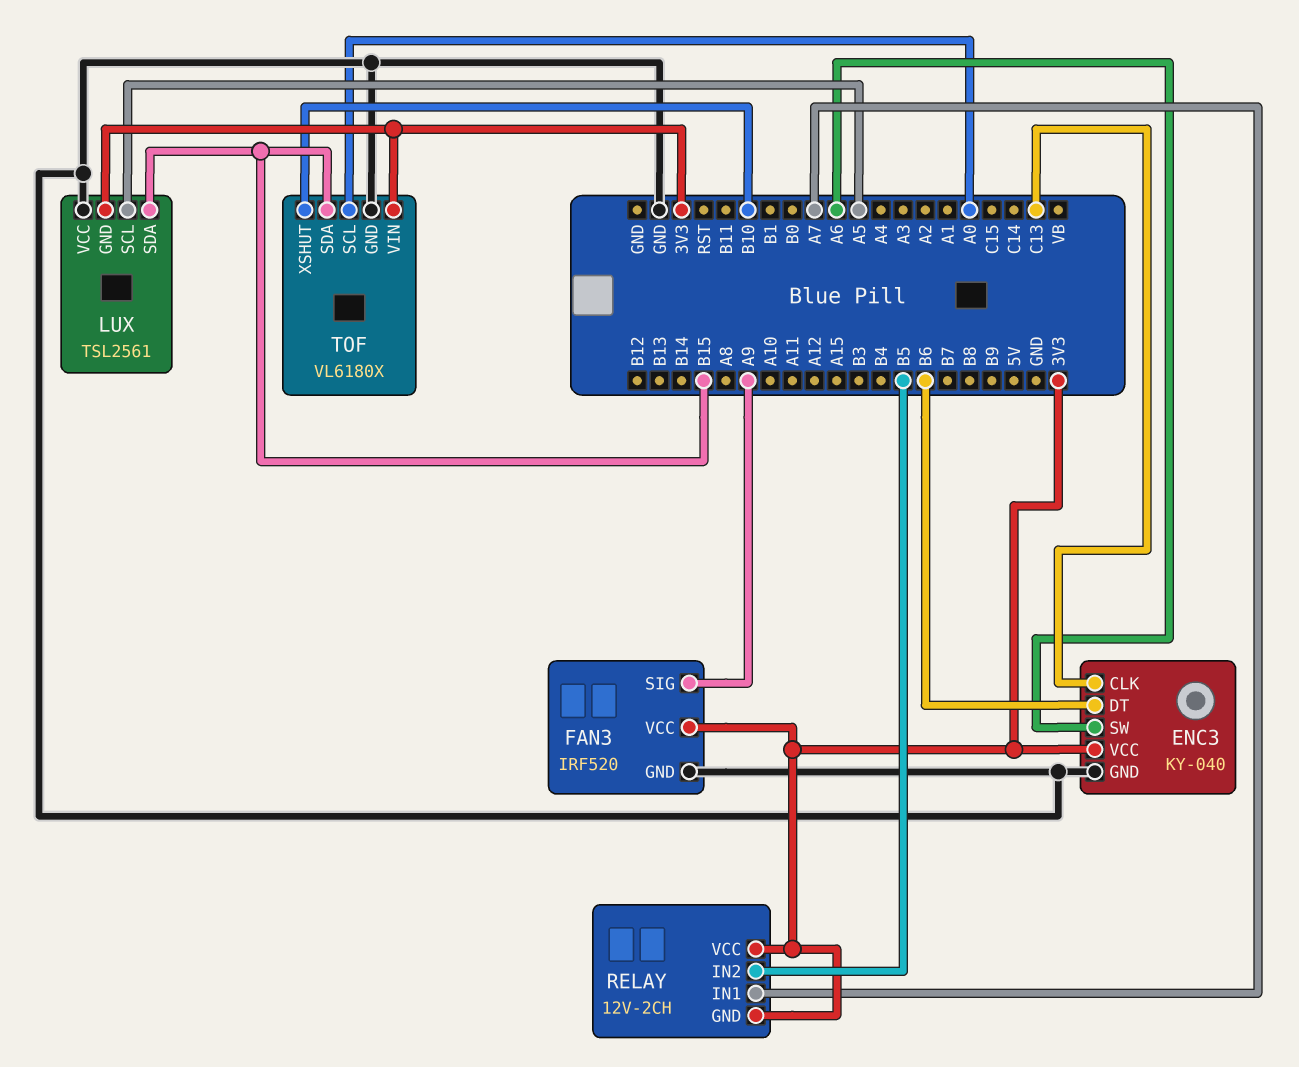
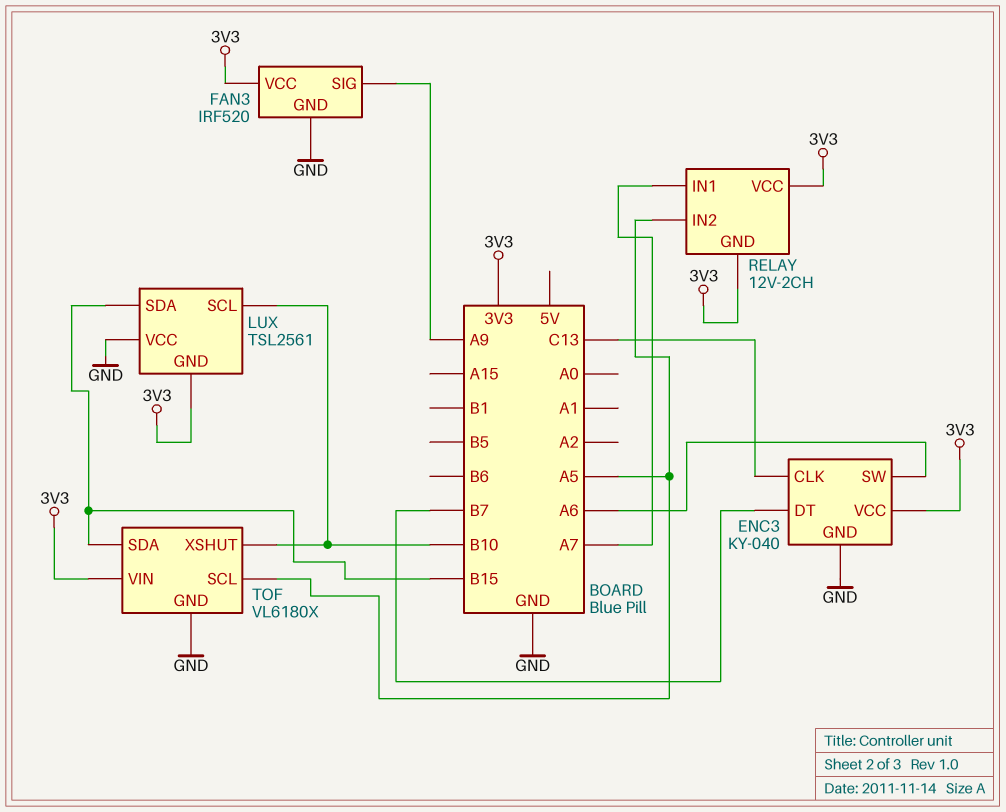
ENC3 pin DT: B6 -> B7
LUX pin SCL: A5 -> B10
RELAY pin IN2: B5 -> A5
TOF pin SCL: A0 -> A5

